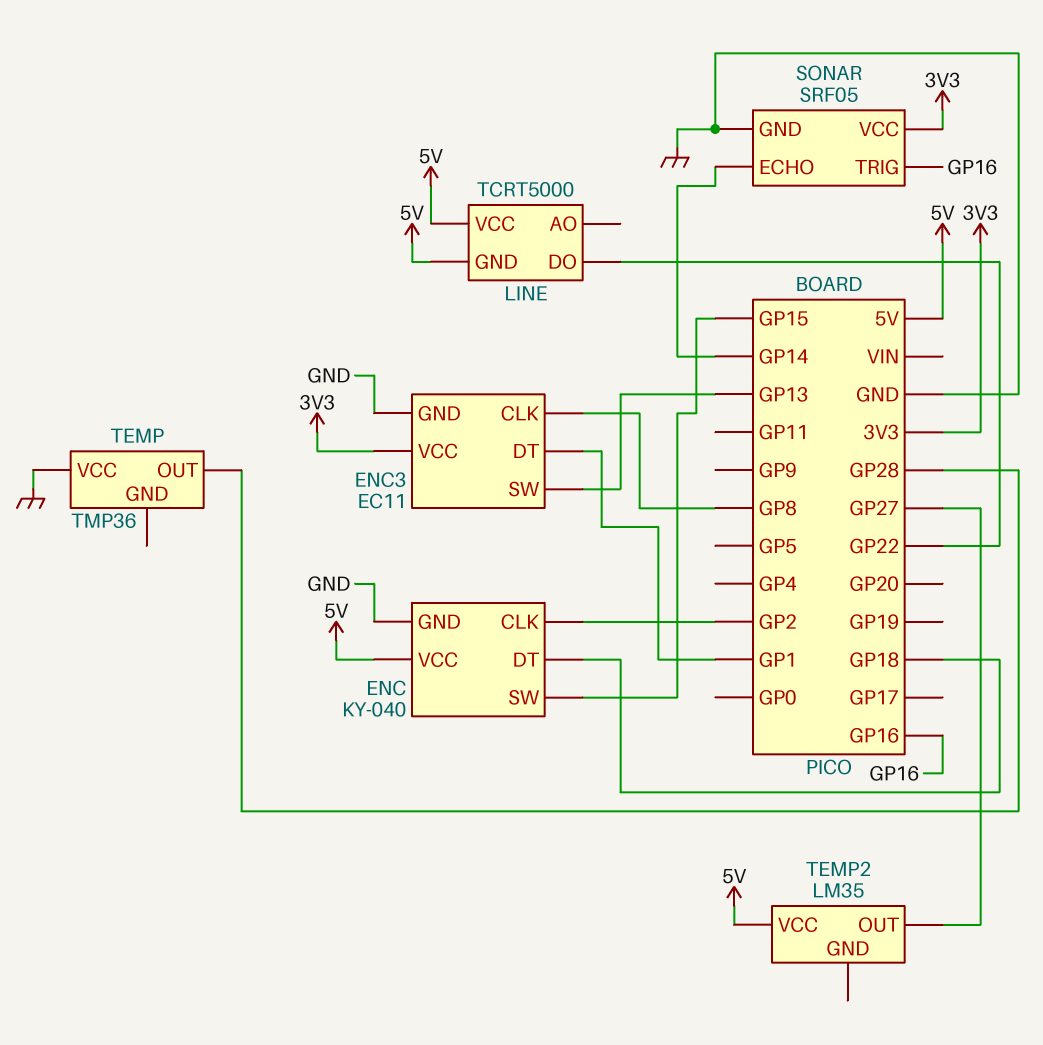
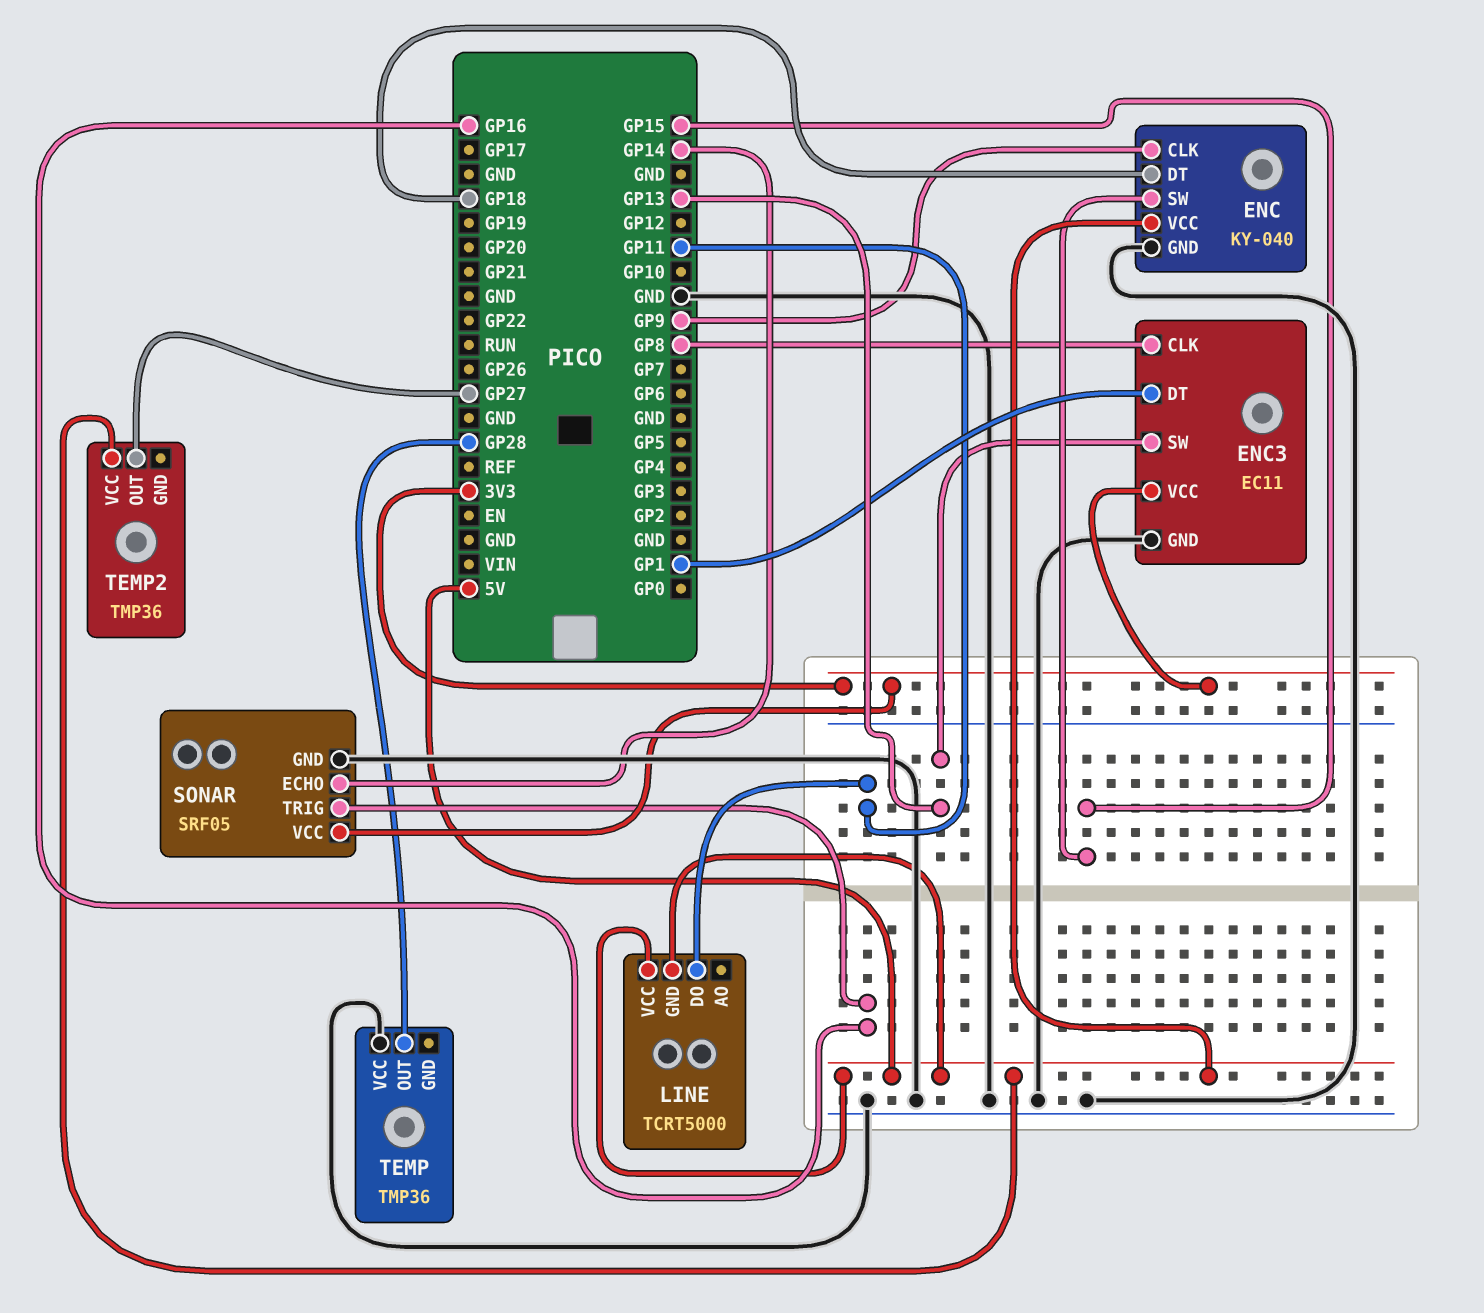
ENC pin CLK: GP2 -> GP9
LINE pin DO: GP22 -> GP11
TEMP2: LM35 -> TMP36

